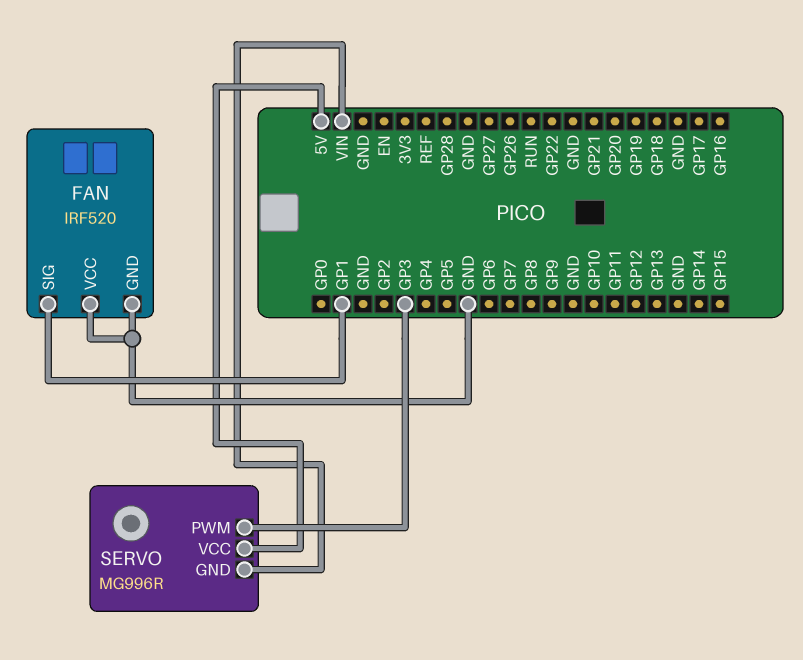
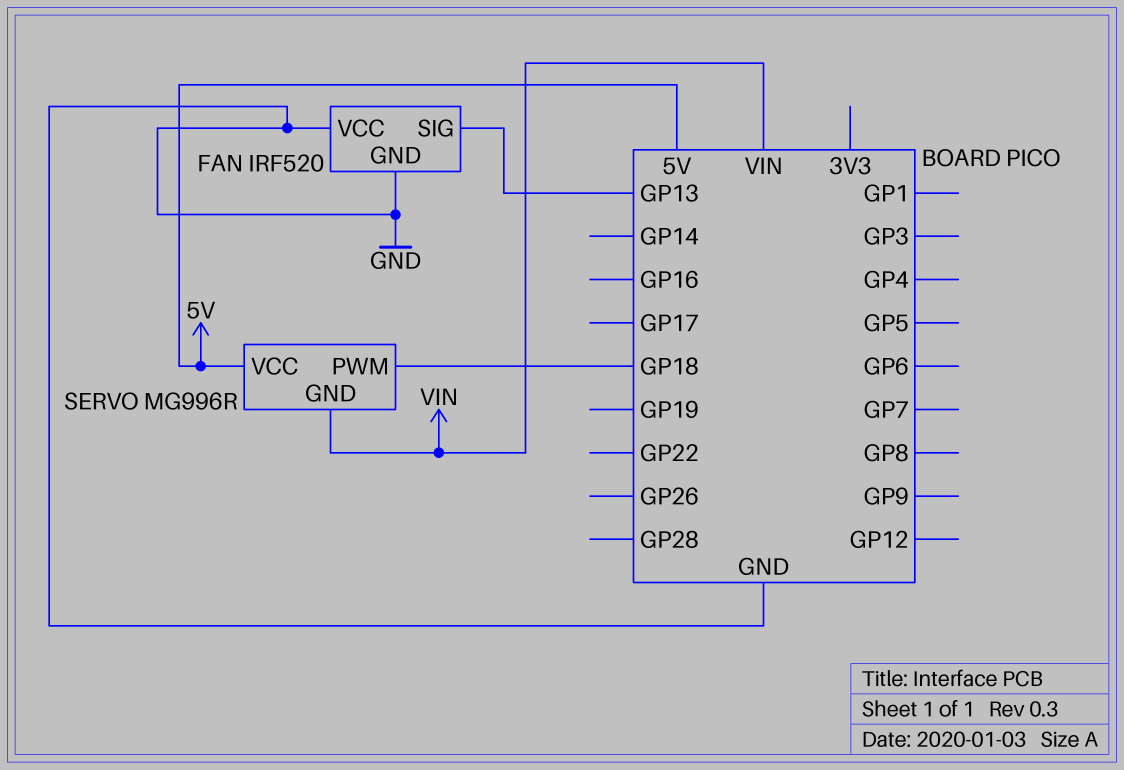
FAN pin SIG: GP1 -> GP13
SERVO pin PWM: GP3 -> GP18

